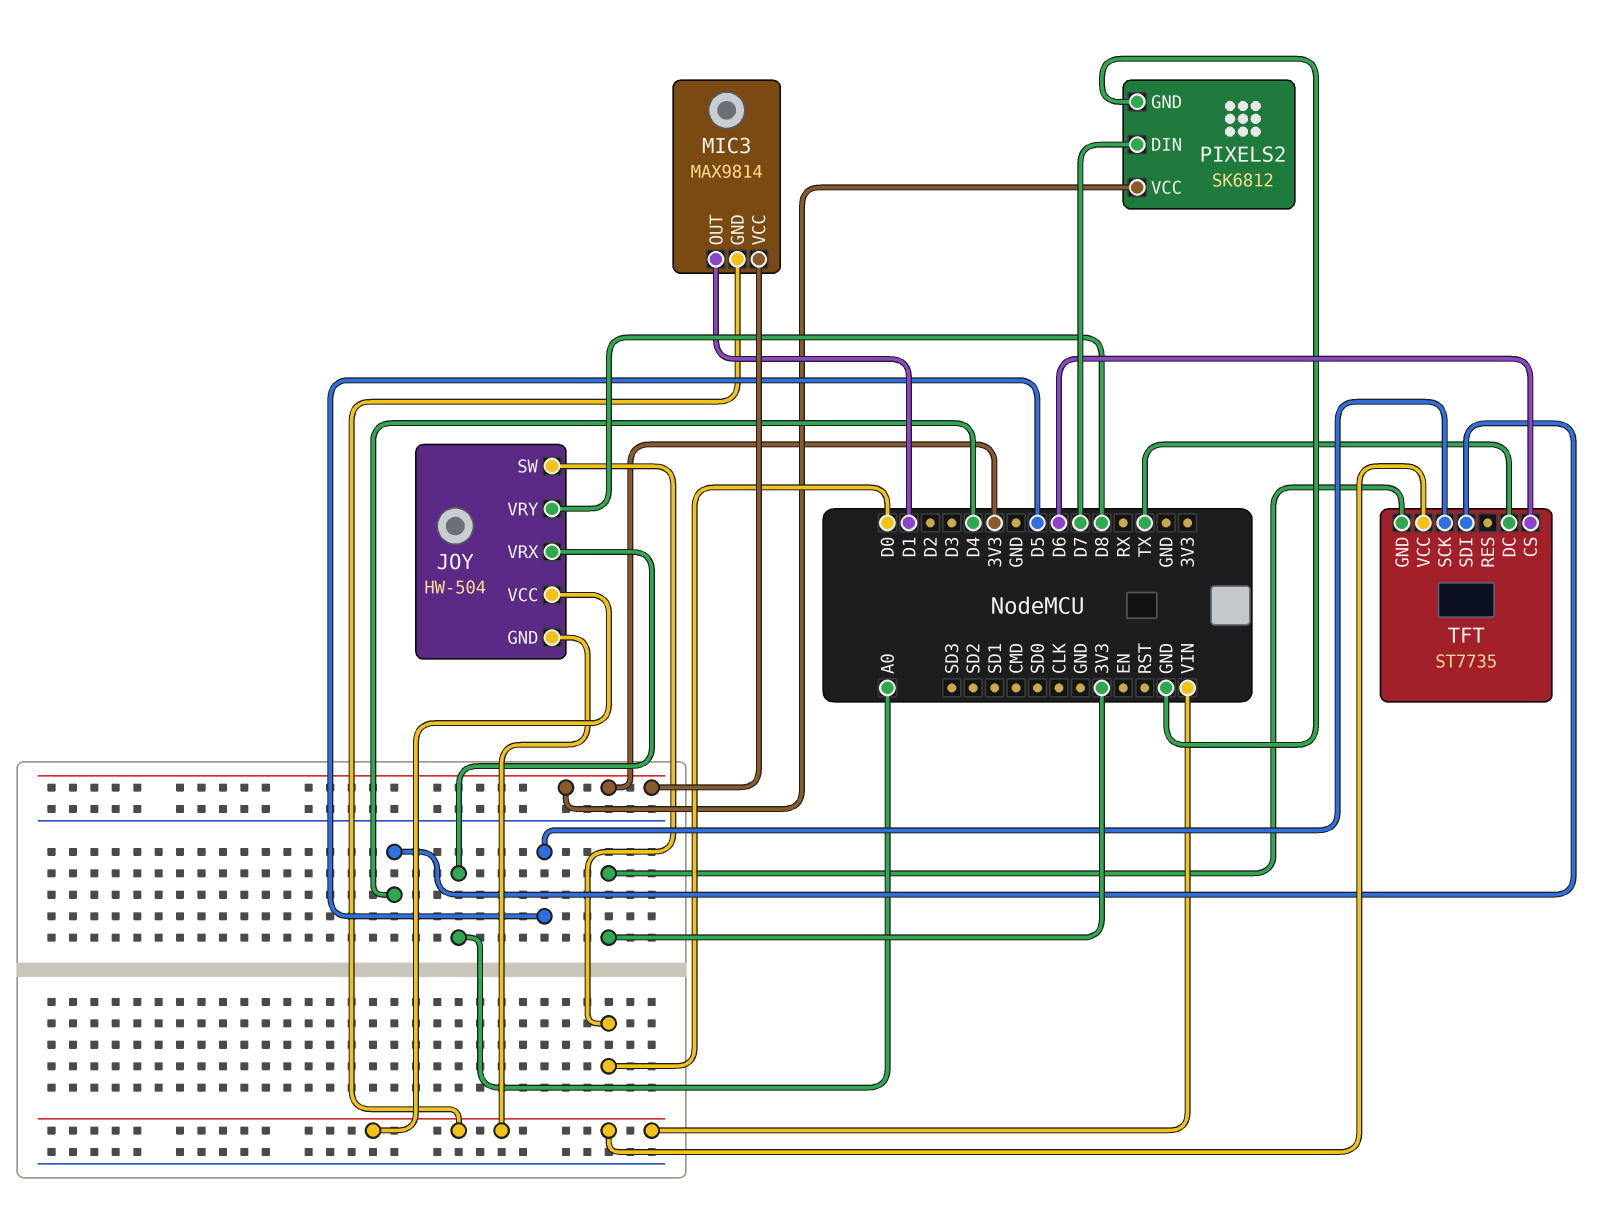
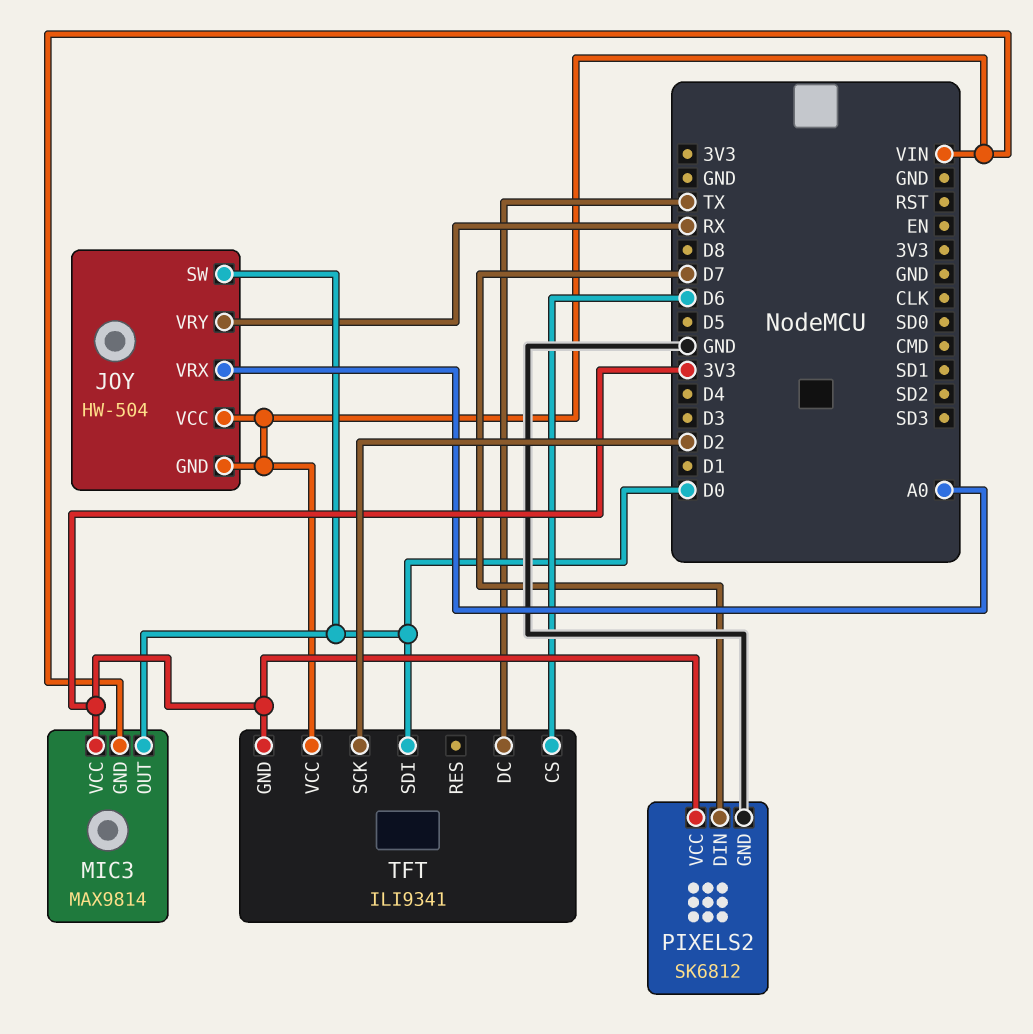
JOY pin VRY: D8 -> RX
MIC3 pin OUT: D1 -> D0
TFT: ST7735 -> ILI9341
TFT pin SCK: D5 -> D2
TFT pin SDI: D4 -> D0

